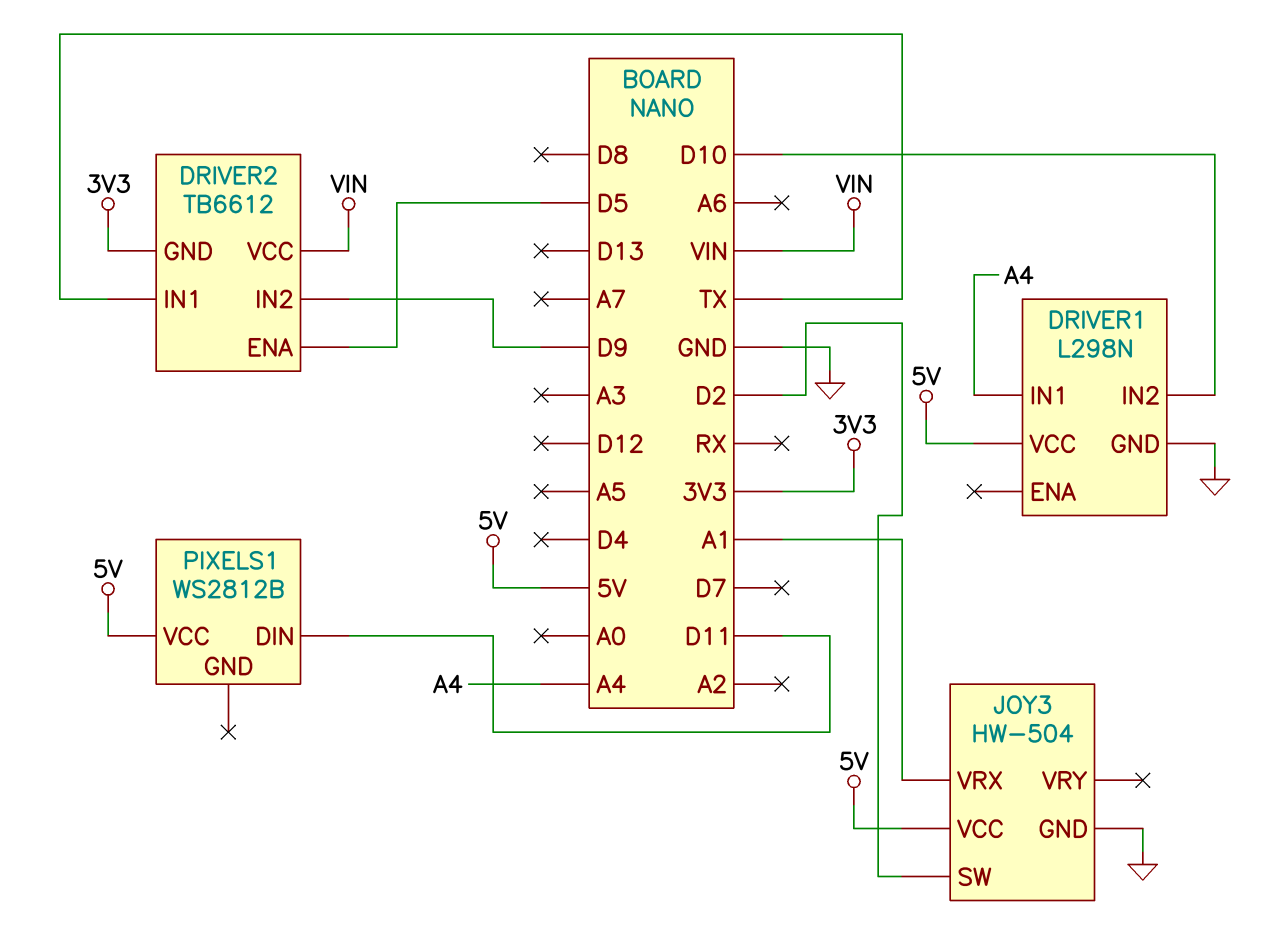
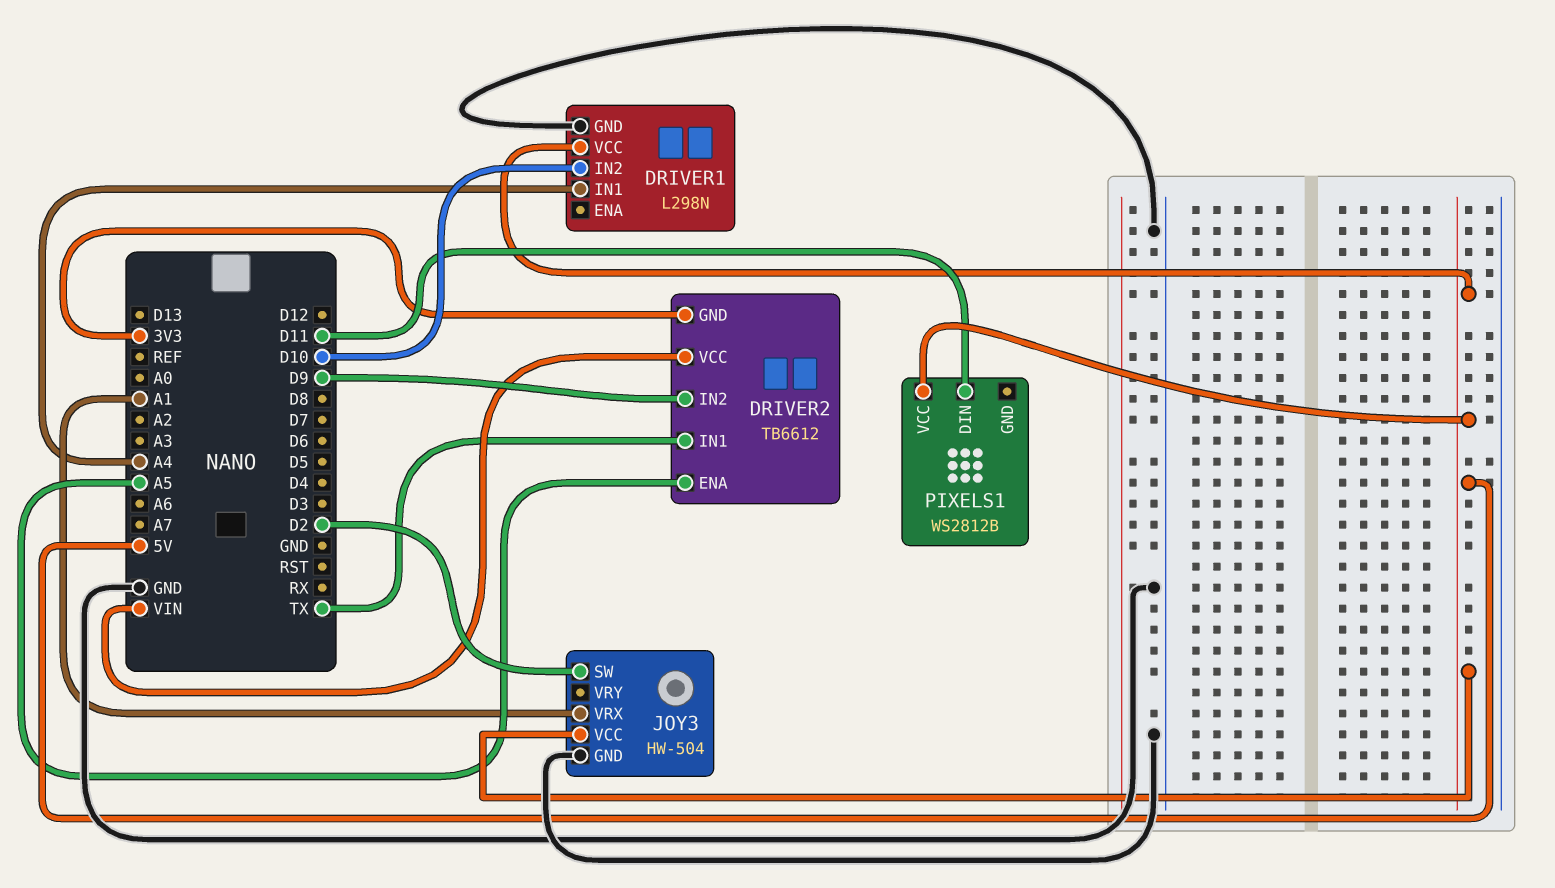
DRIVER2 pin ENA: D5 -> A5

